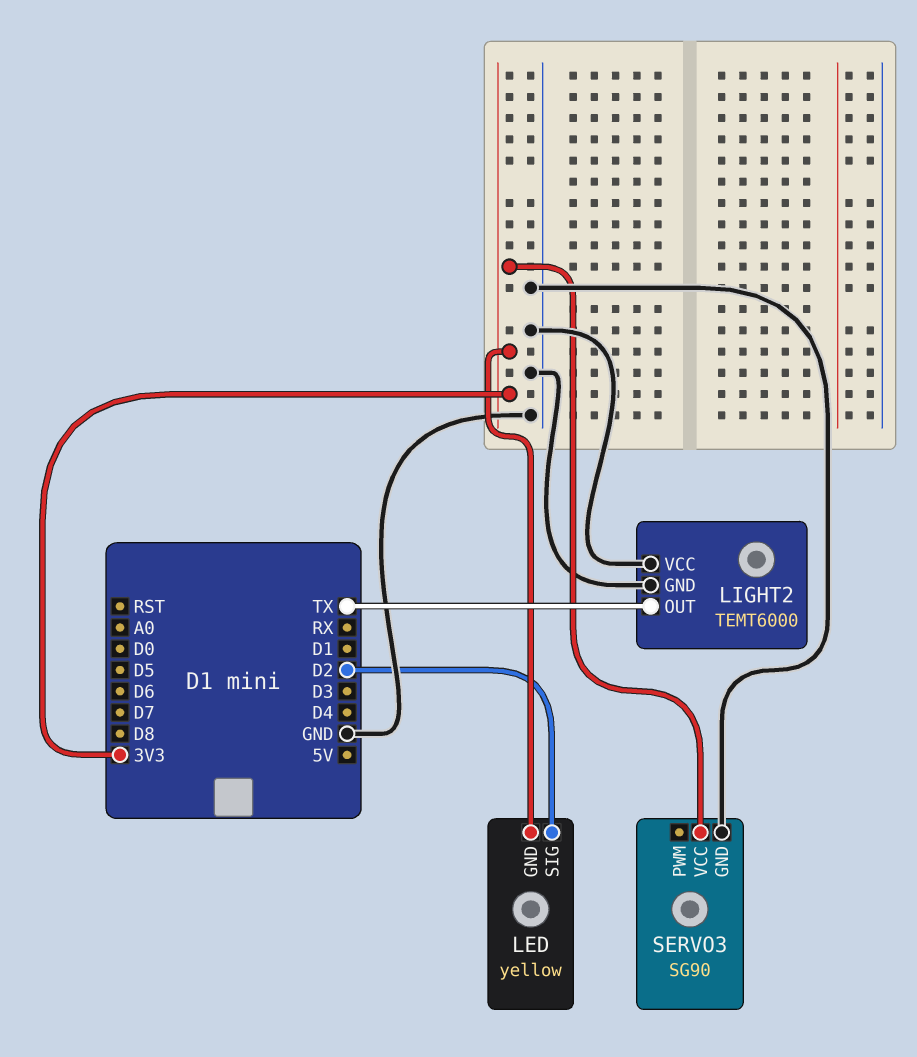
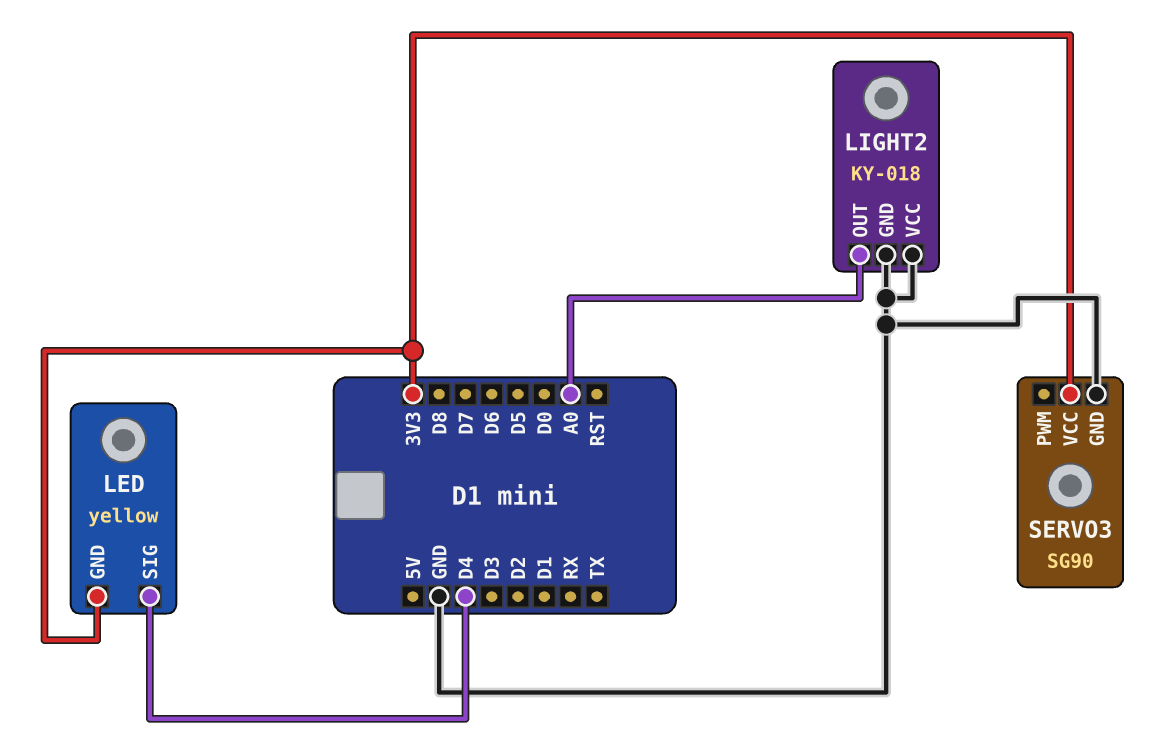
LED pin SIG: D2 -> D4
LIGHT2: TEMT6000 -> KY-018
LIGHT2 pin OUT: TX -> A0

